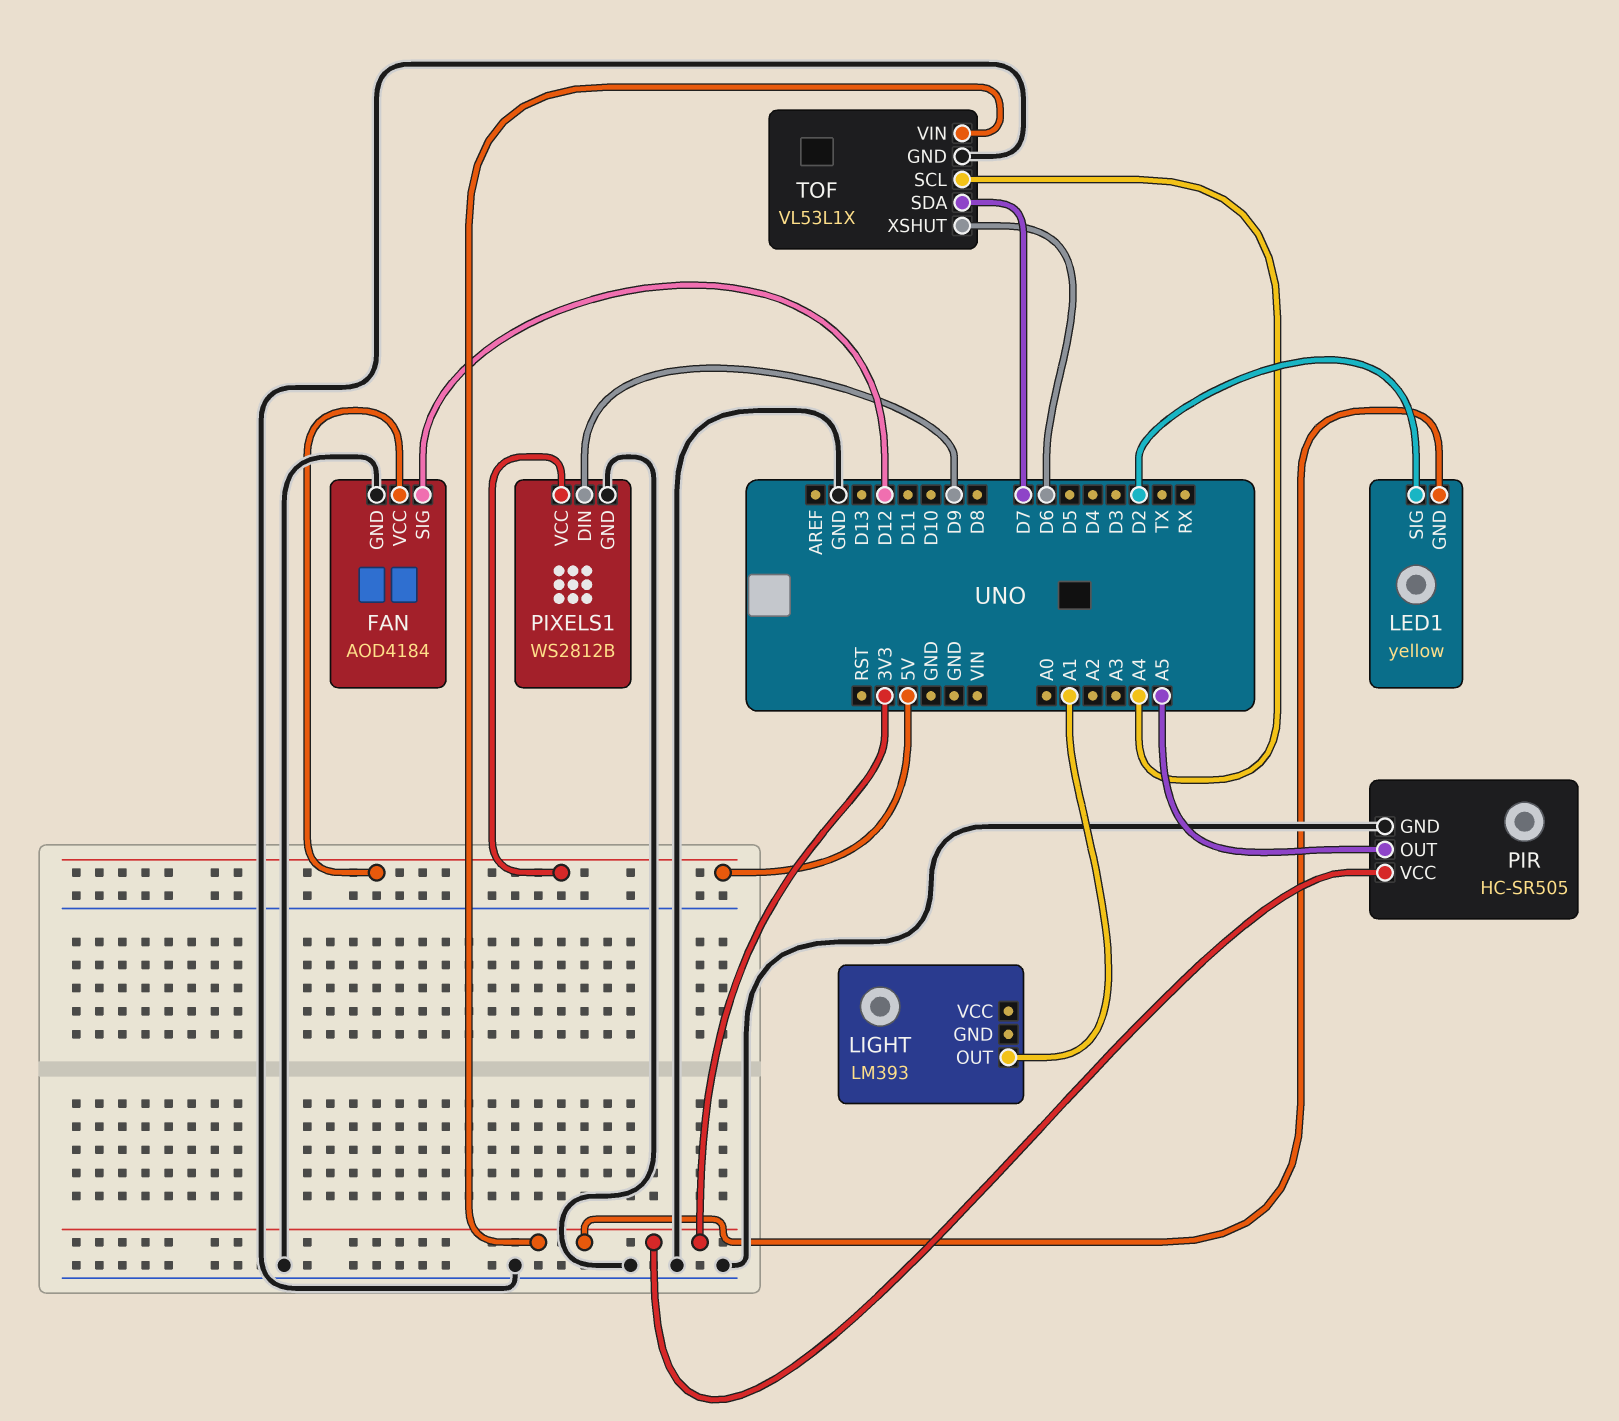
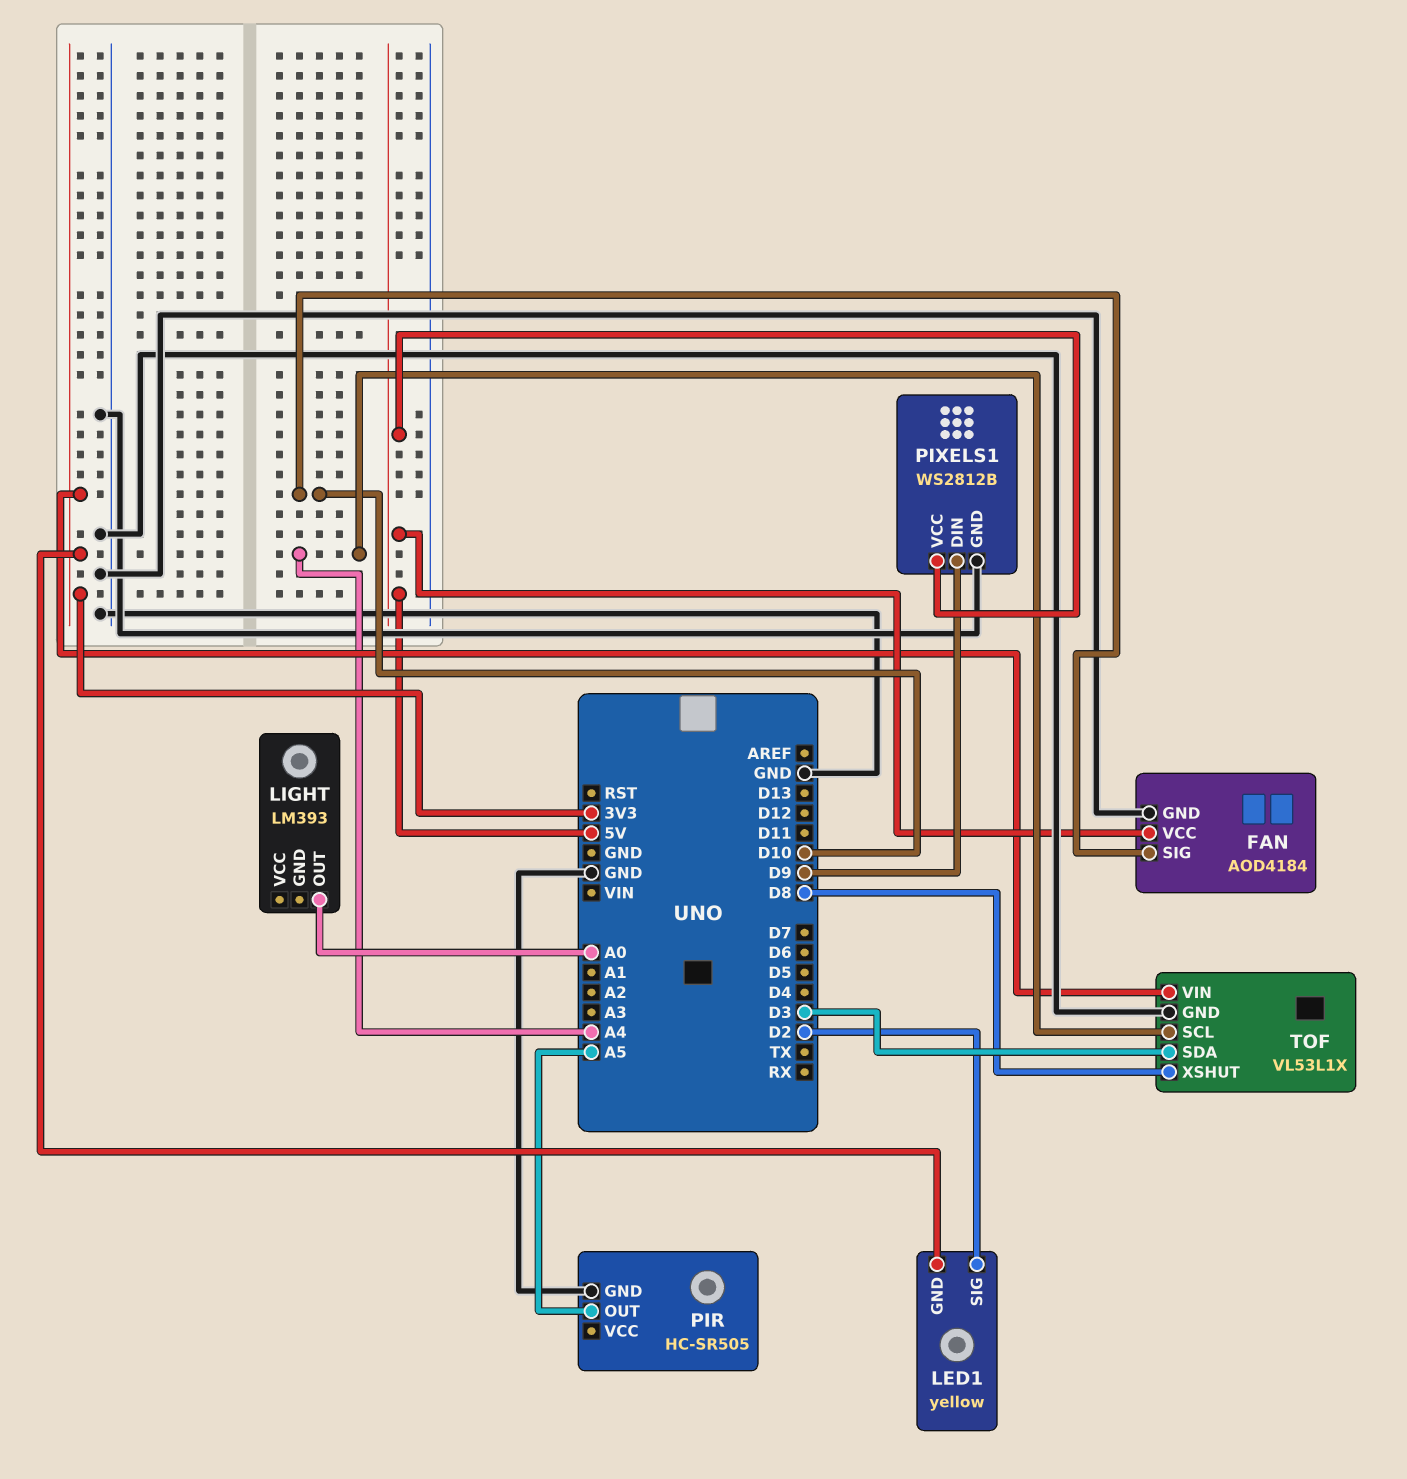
FAN pin SIG: D12 -> D10
LIGHT pin OUT: A1 -> A0
PIR pin VCC: 3V3 -> none
TOF pin SDA: D7 -> D3
TOF pin XSHUT: D6 -> D8

